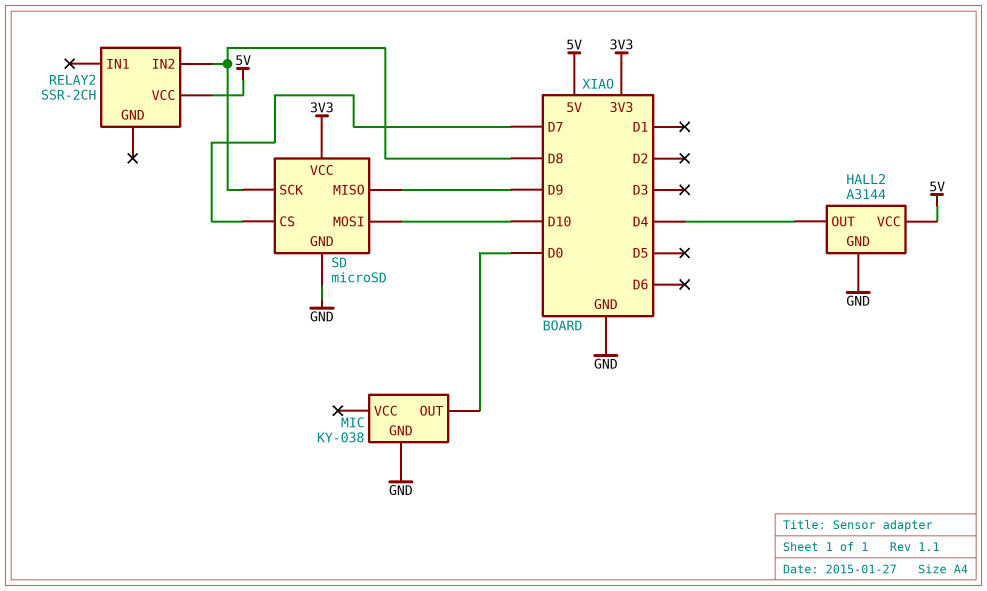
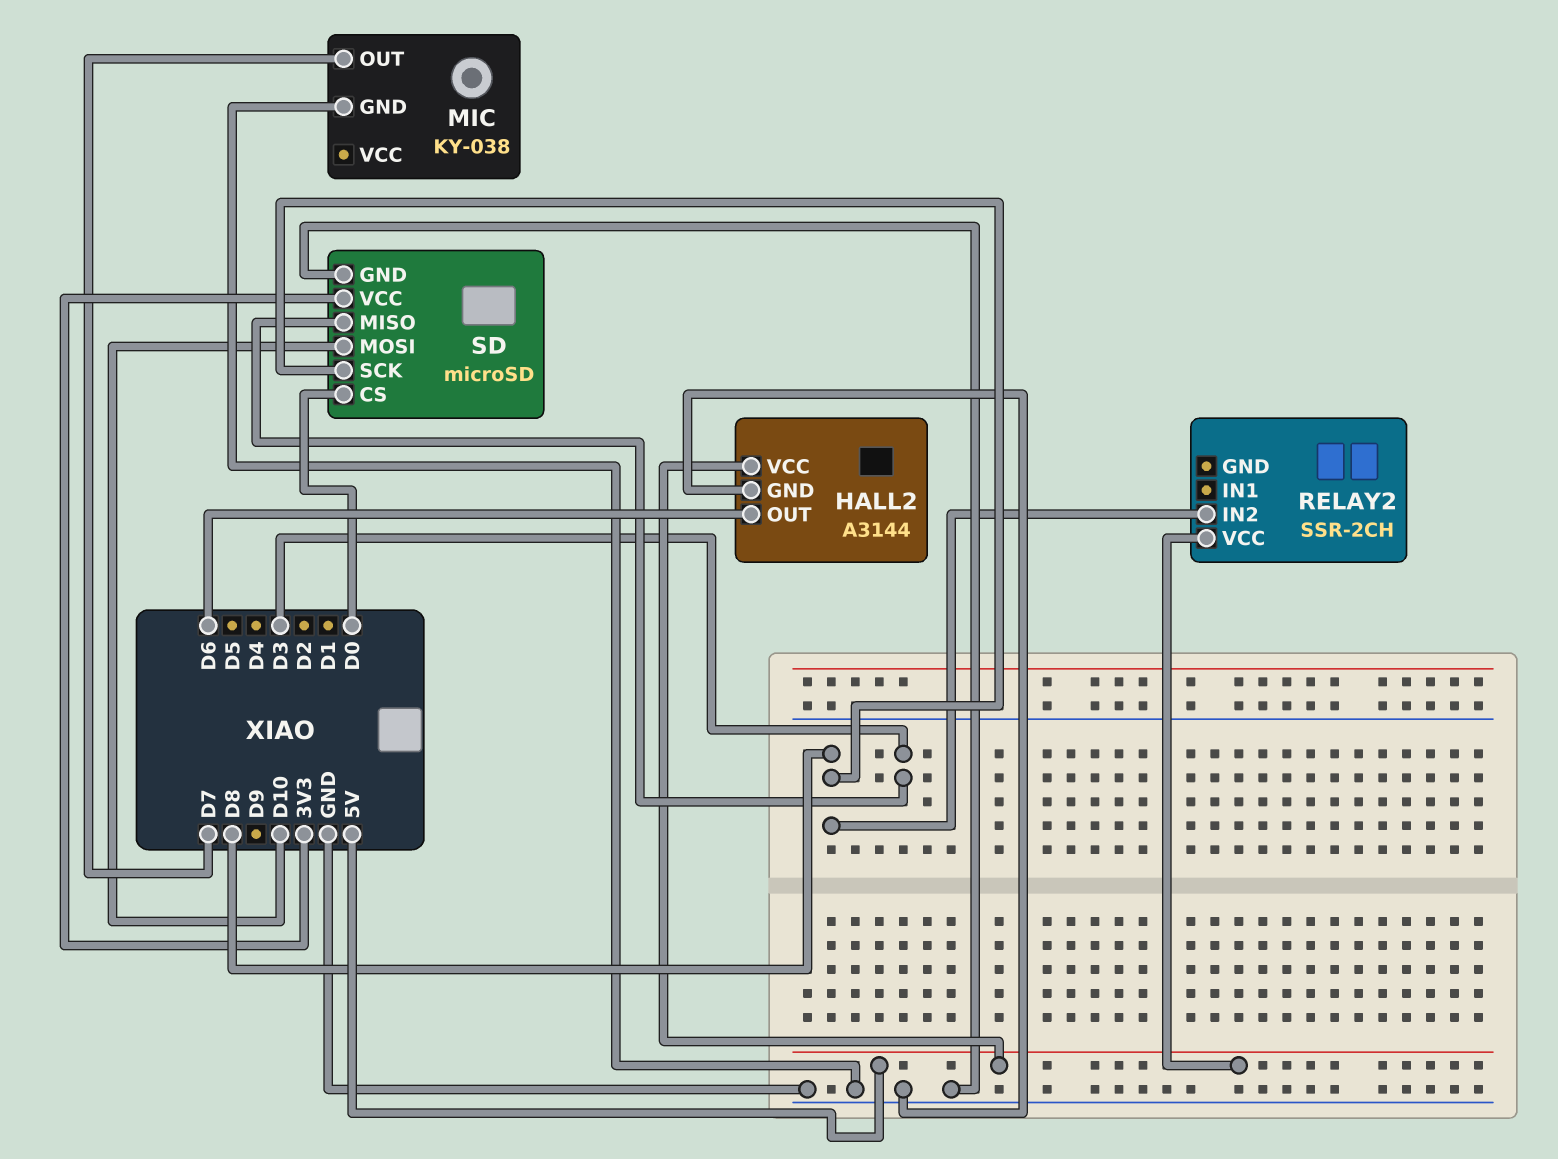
HALL2 pin OUT: D4 -> D6
MIC pin OUT: D0 -> D7
SD pin CS: D7 -> D0
SD pin MISO: D9 -> D3

